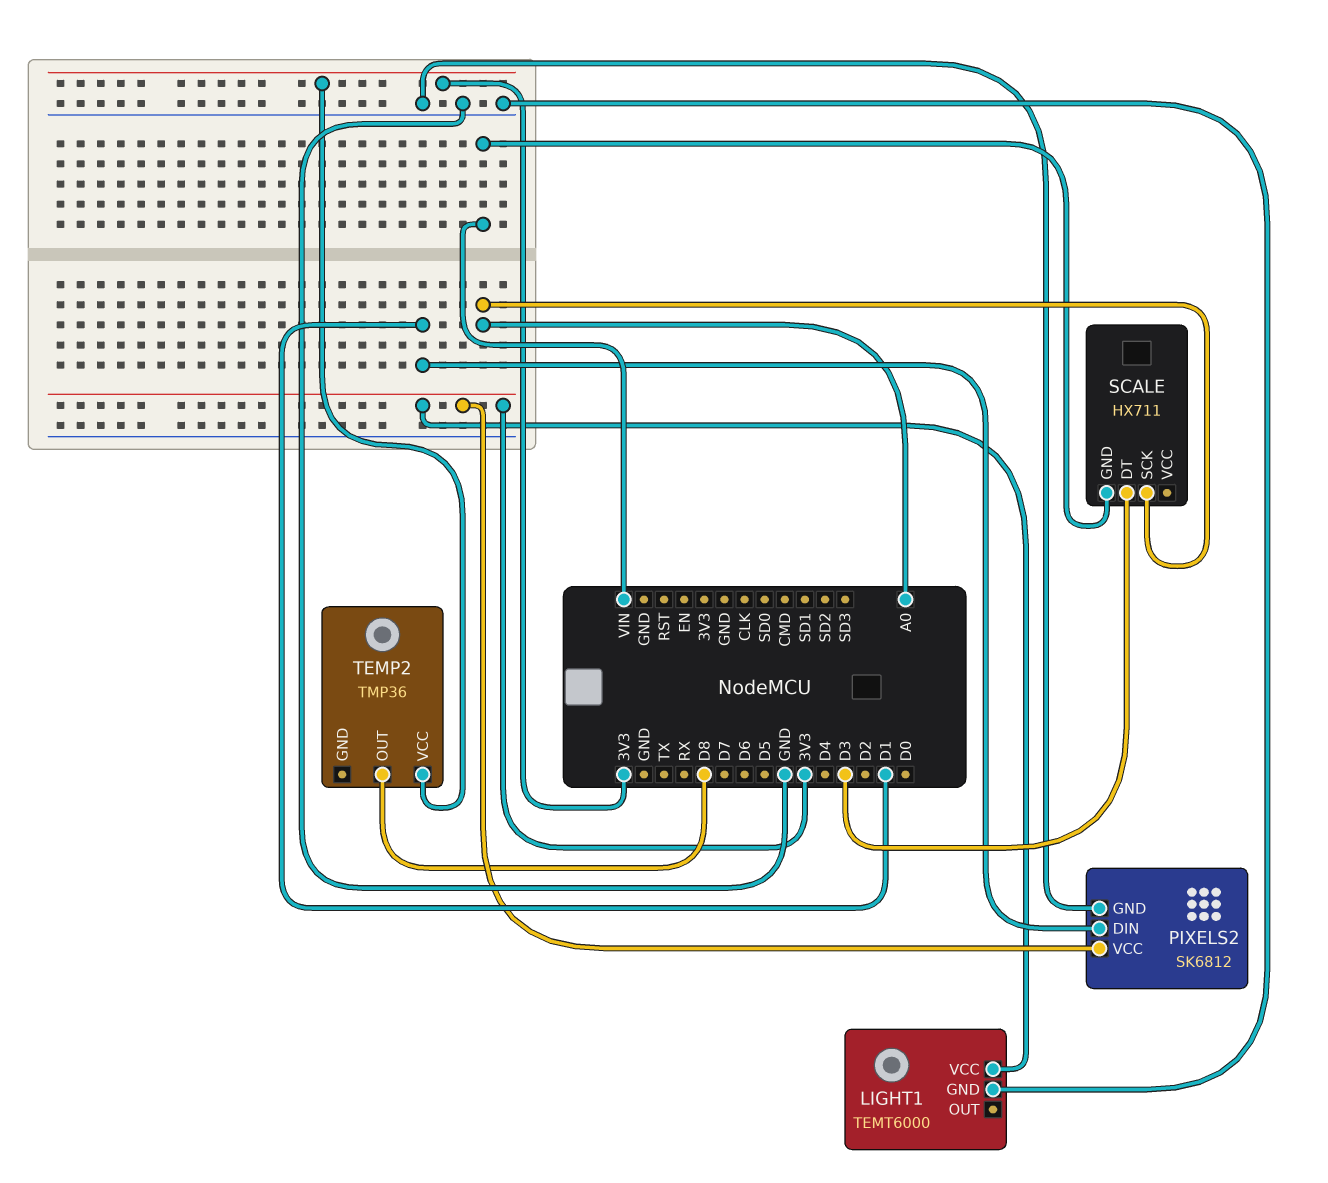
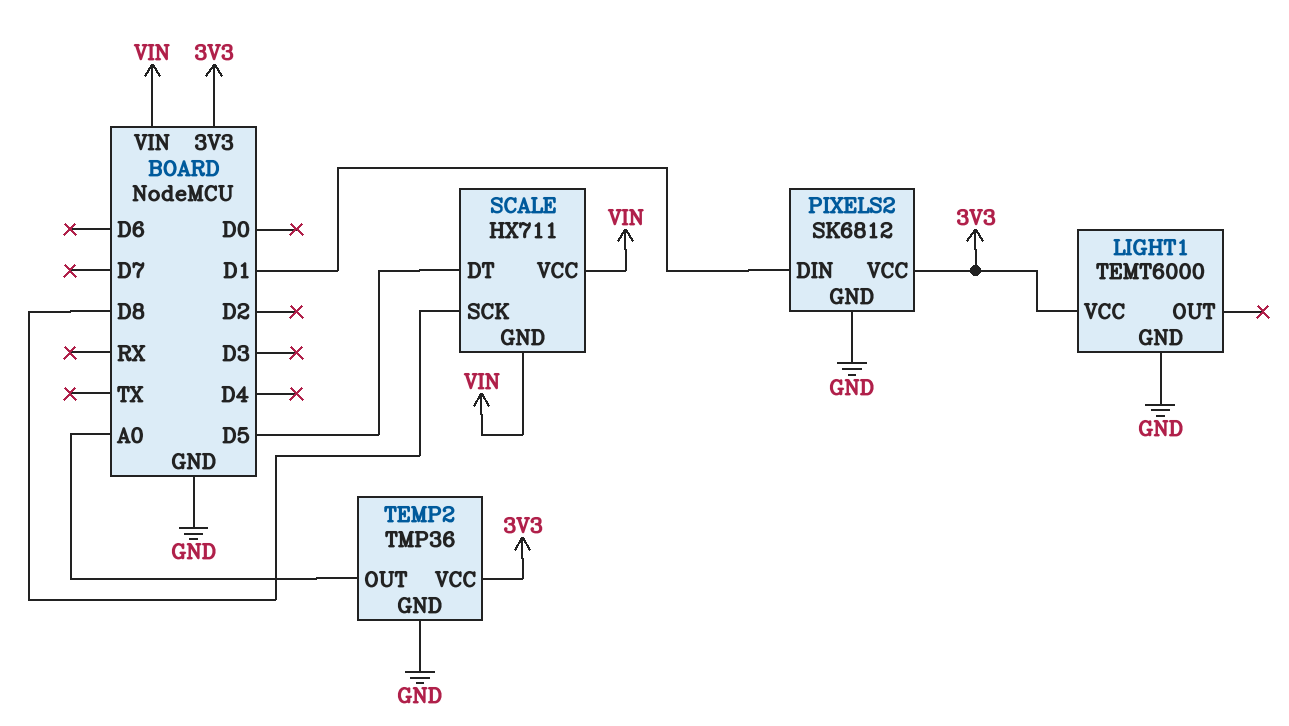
SCALE pin DT: D3 -> D5
SCALE pin SCK: A0 -> D8
SCALE pin VCC: none -> VIN
TEMP2 pin GND: none -> GND
TEMP2 pin OUT: D8 -> A0

